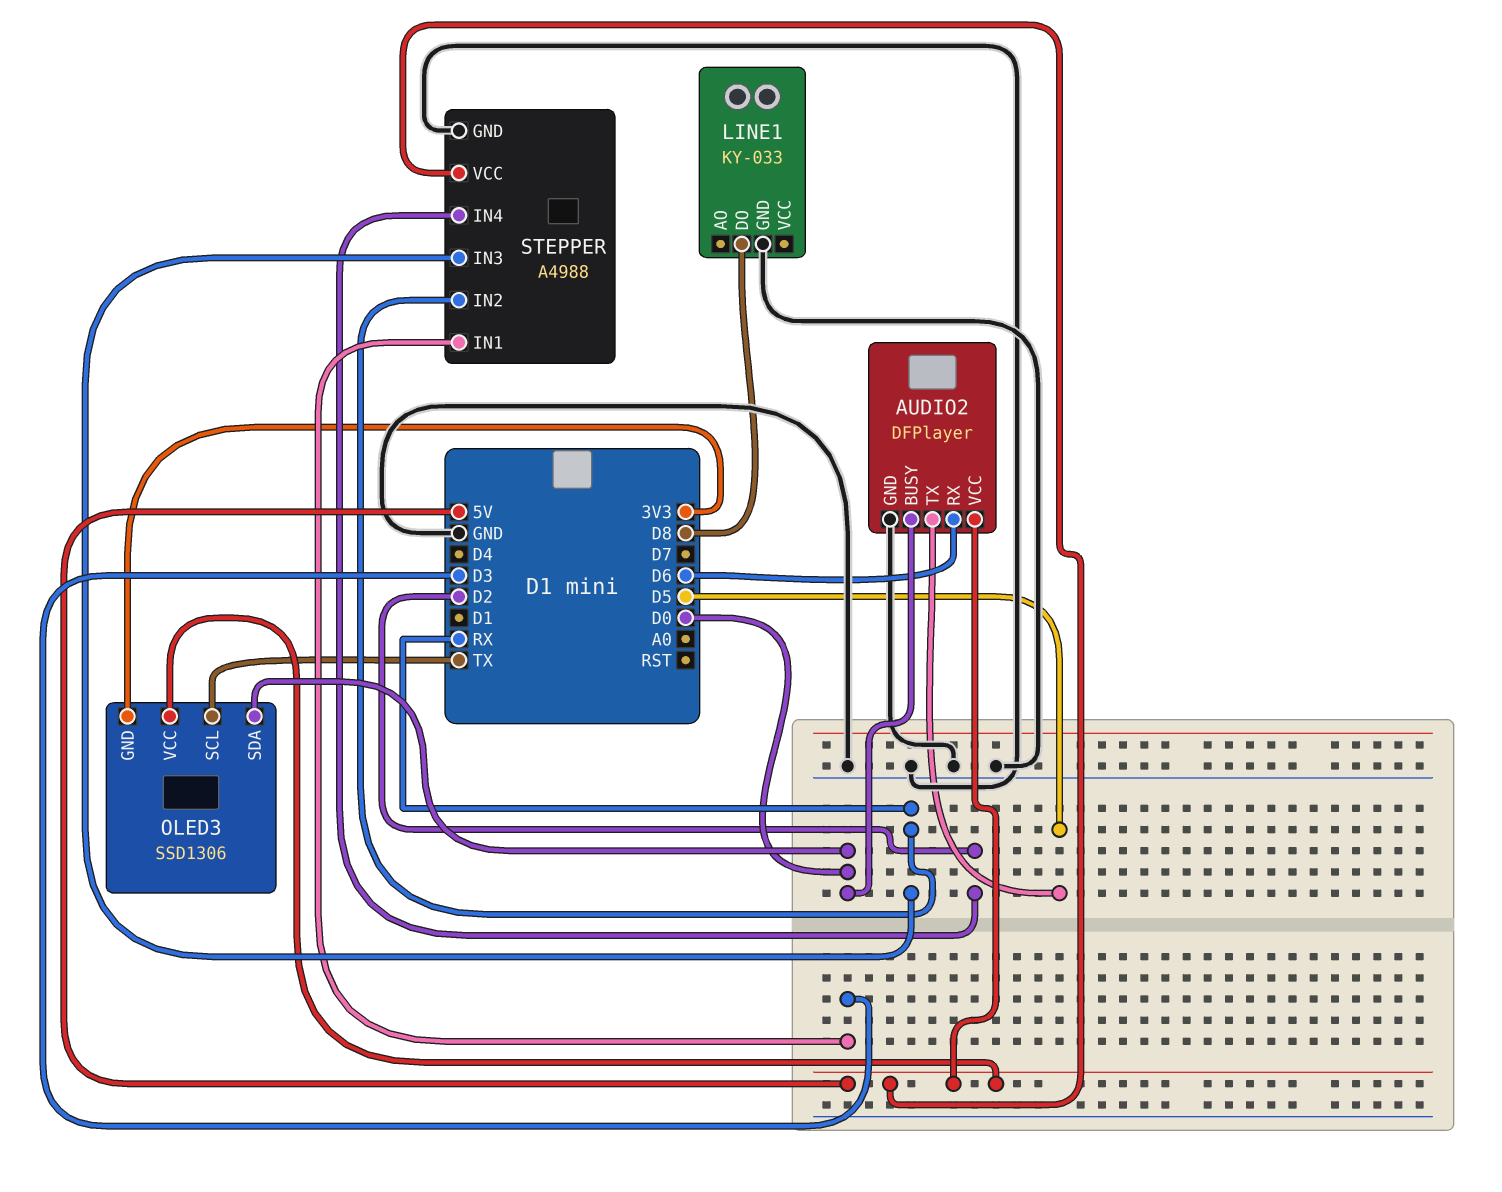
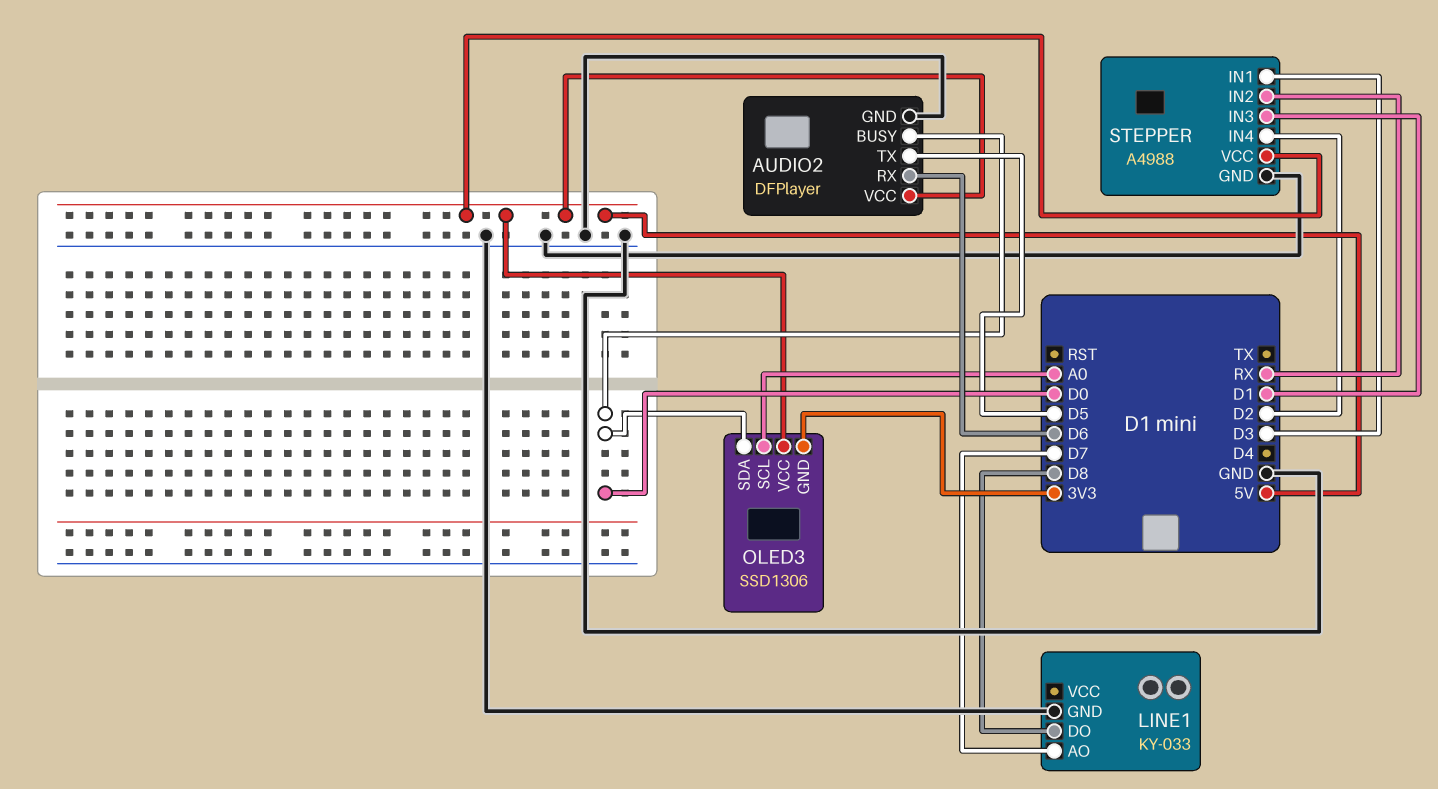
LINE1 pin AO: none -> D7
OLED3 pin SCL: TX -> A0
STEPPER pin IN3: RX -> D1

